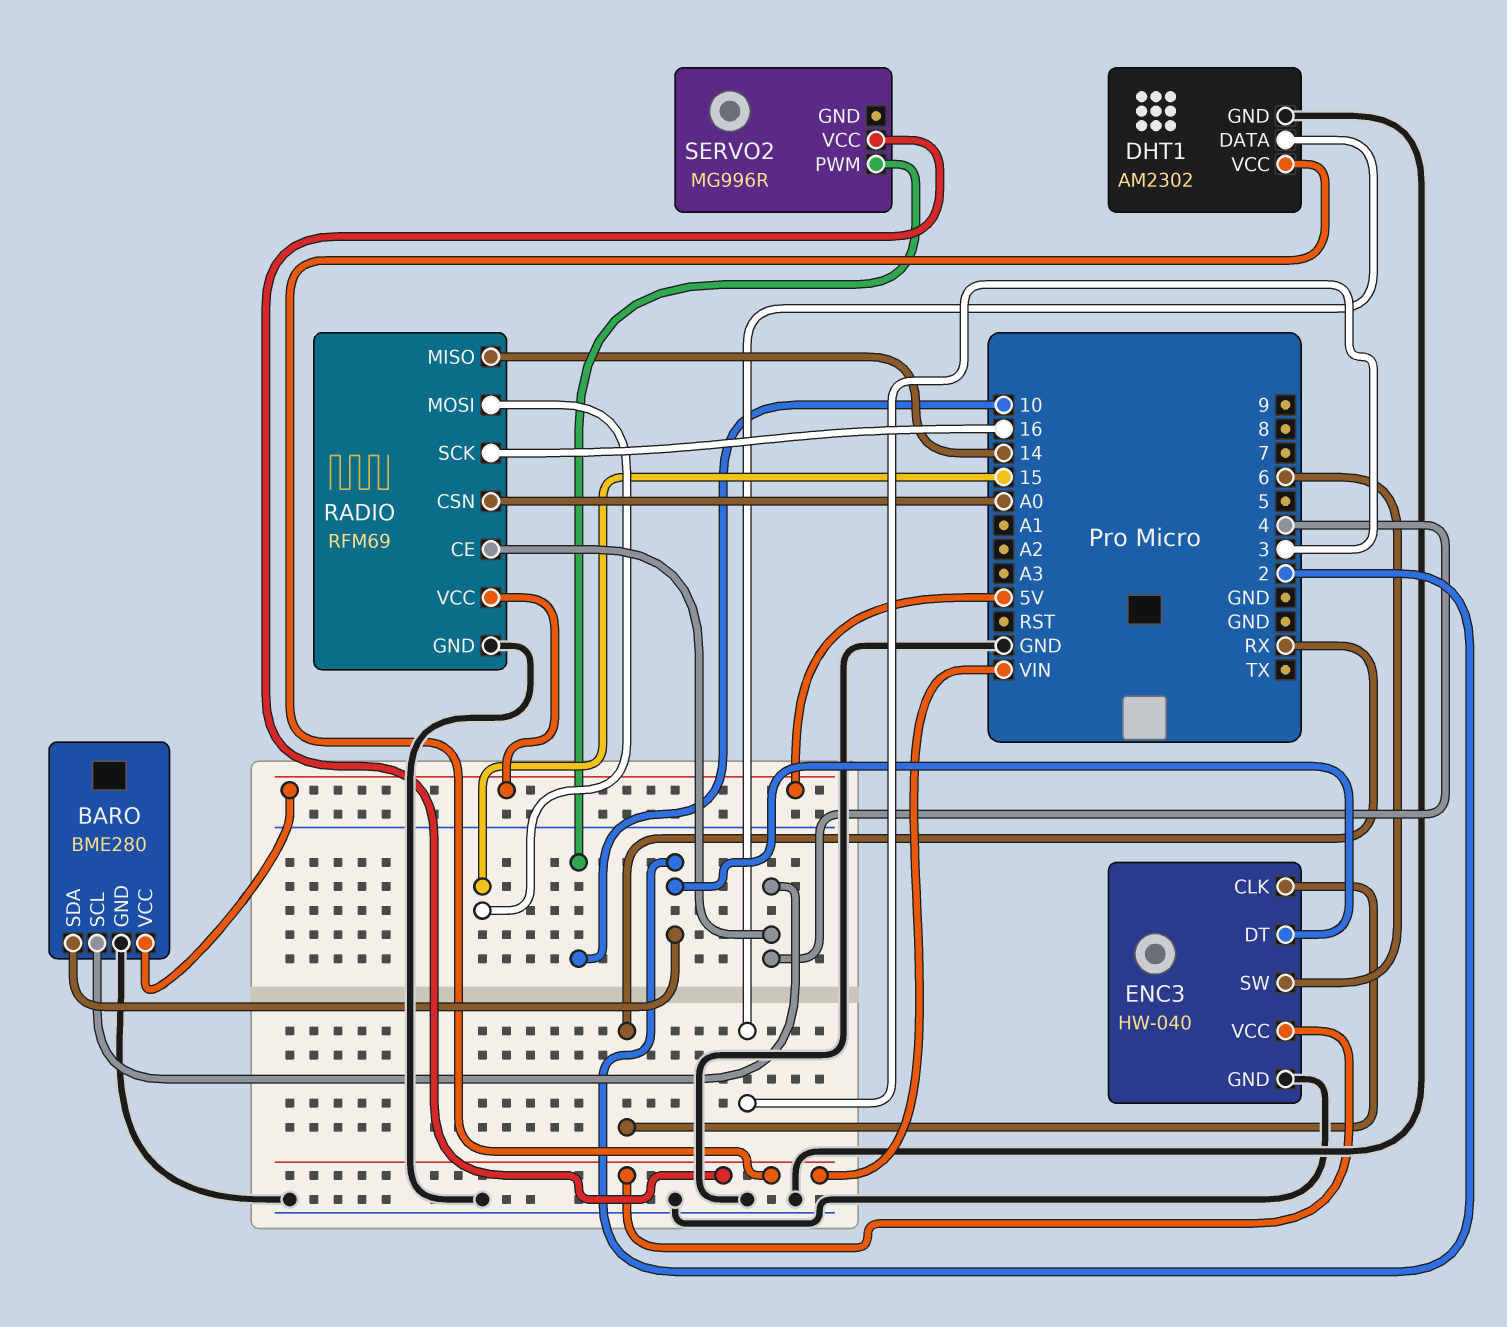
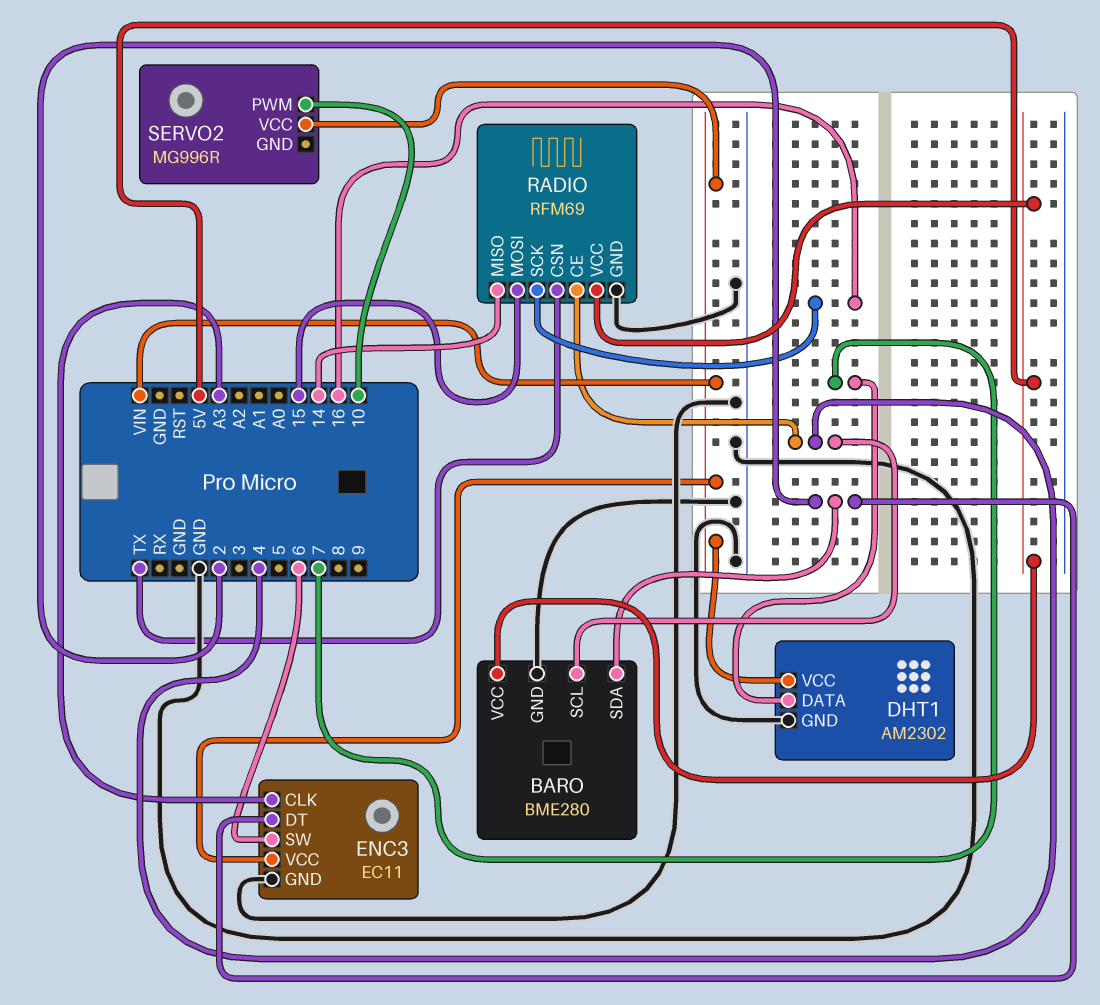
DHT1 pin DATA: 3 -> 7
ENC3: HW-040 -> EC11
ENC3 pin CLK: RX -> A3
RADIO pin CSN: A0 -> TX

